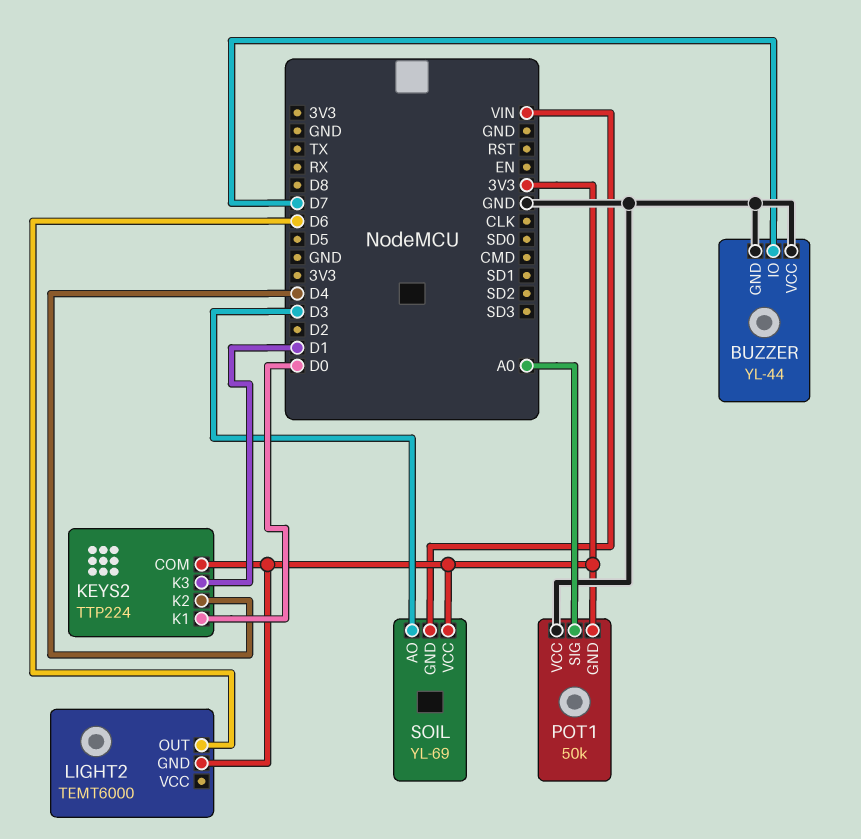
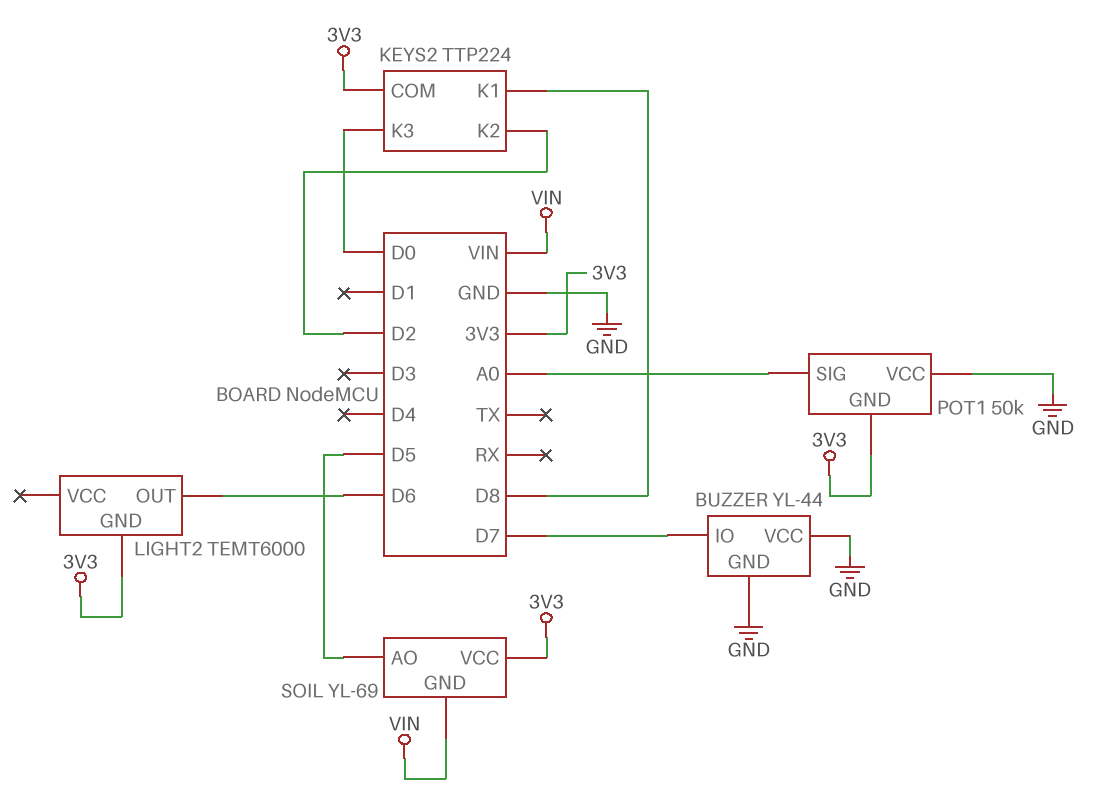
KEYS2 pin K1: D0 -> D8
KEYS2 pin K2: D4 -> D2
KEYS2 pin K3: D1 -> D0
SOIL pin AO: D3 -> D5

